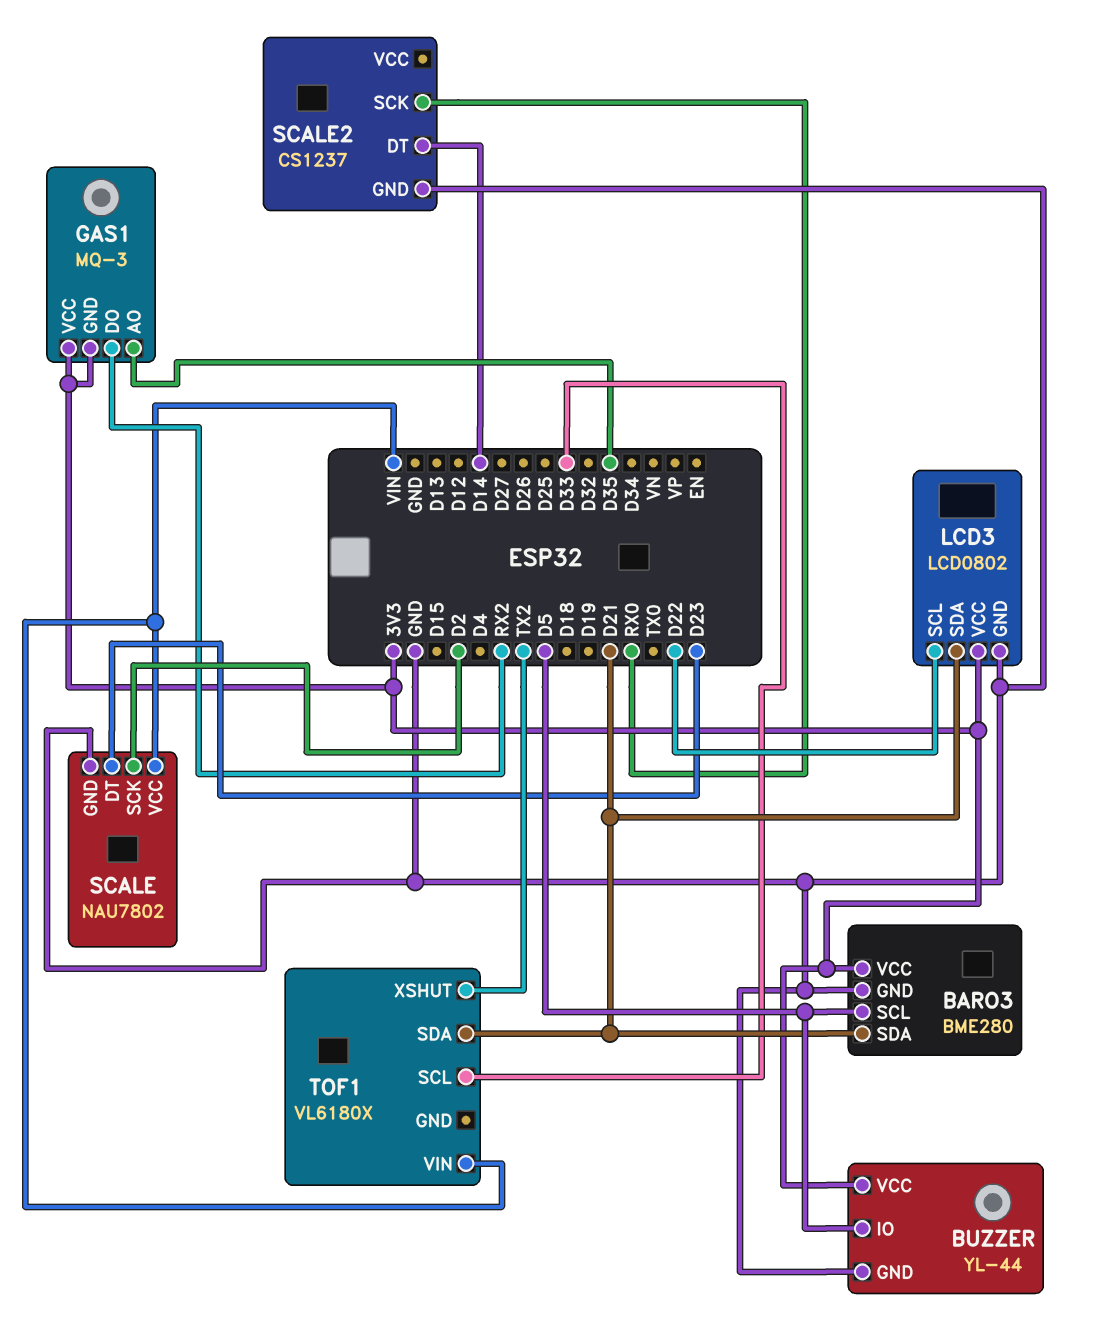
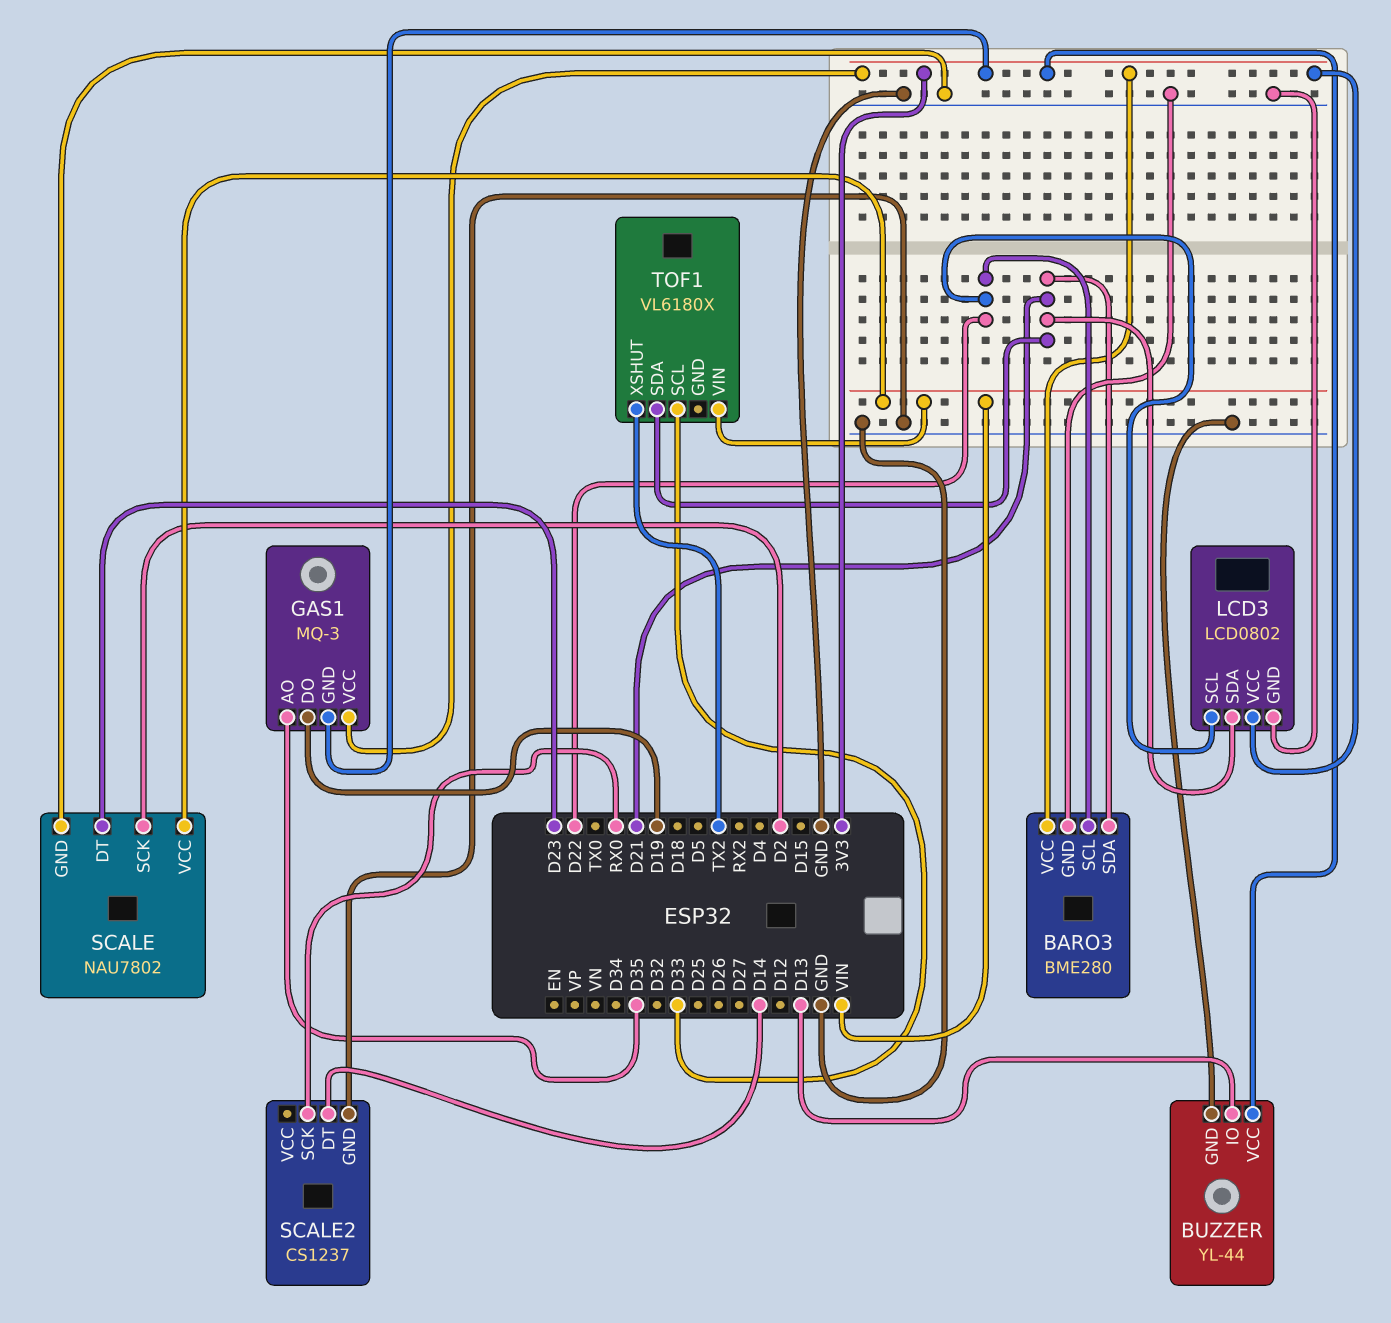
BARO3 pin SCL: D5 -> D22
BUZZER pin IO: D5 -> D13
GAS1 pin DO: RX2 -> D19

